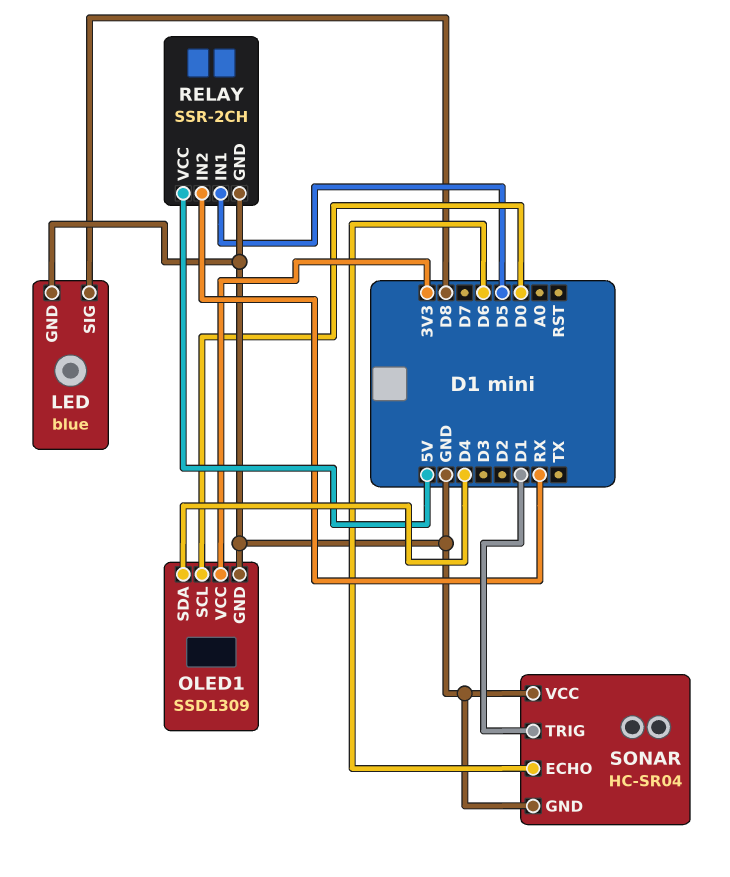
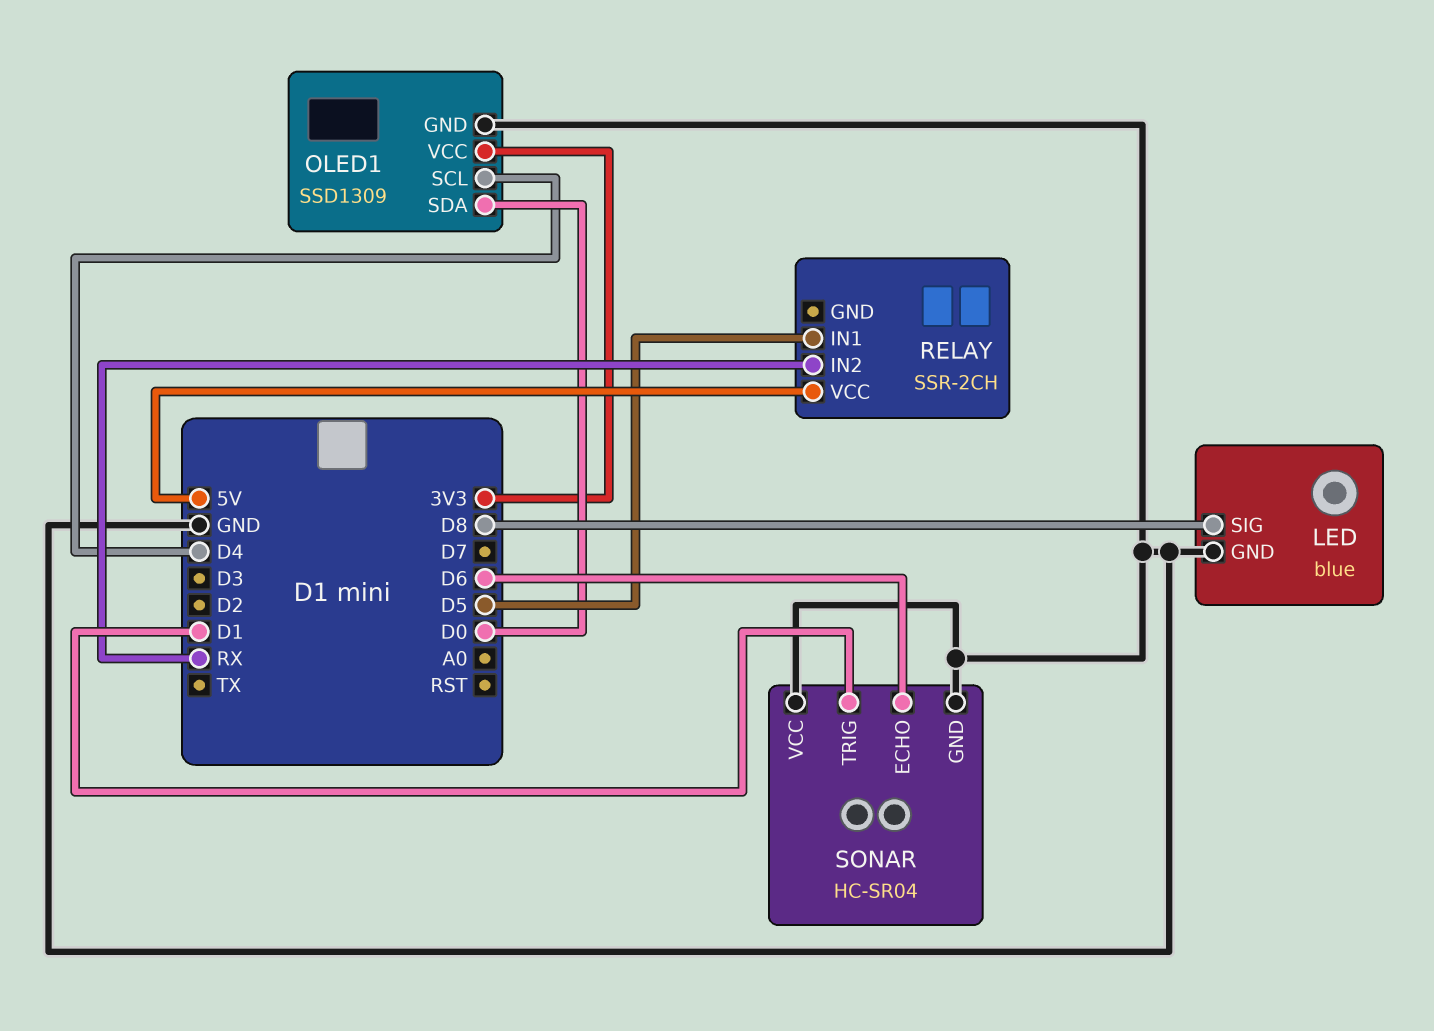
OLED1 pin SCL: D0 -> D4
OLED1 pin SDA: D4 -> D0
RELAY pin GND: GND -> none

